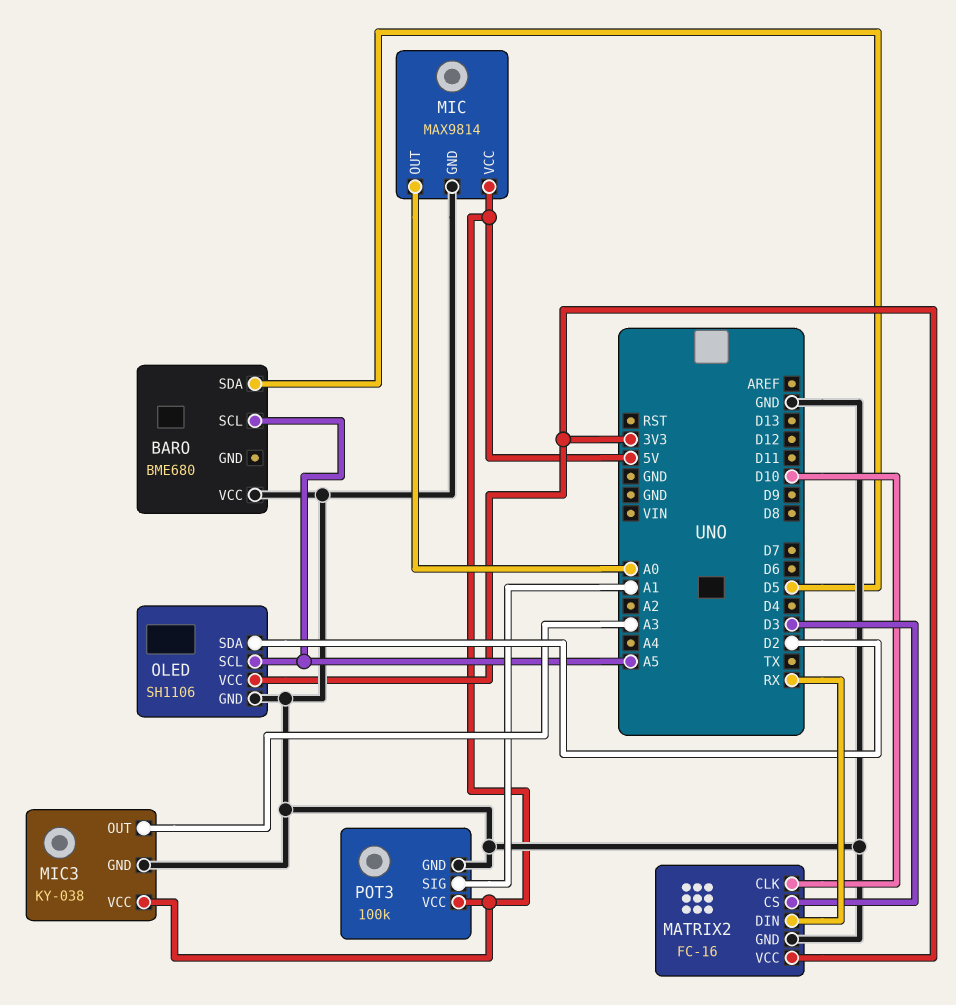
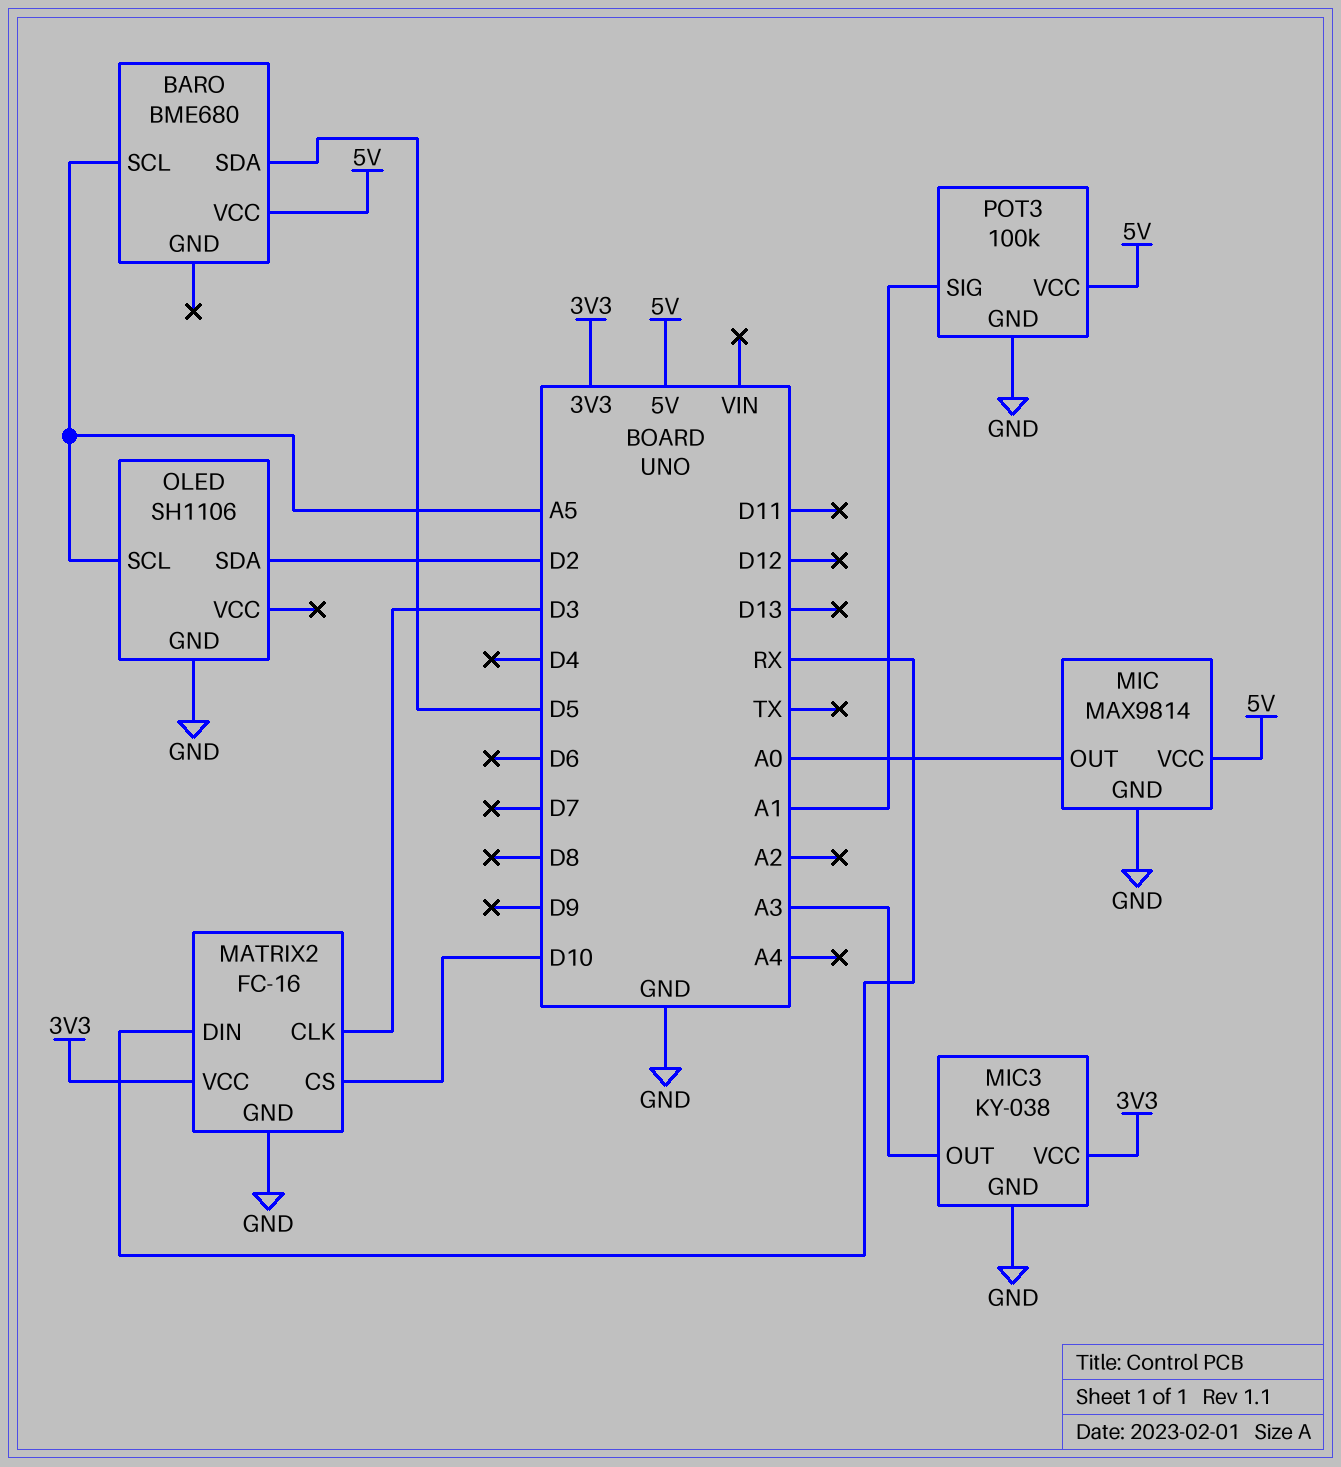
BARO pin VCC: GND -> 5V
MATRIX2 pin CLK: D10 -> D3
MATRIX2 pin CS: D3 -> D10
MIC3 pin VCC: 5V -> 3V3
OLED pin VCC: 3V3 -> none

